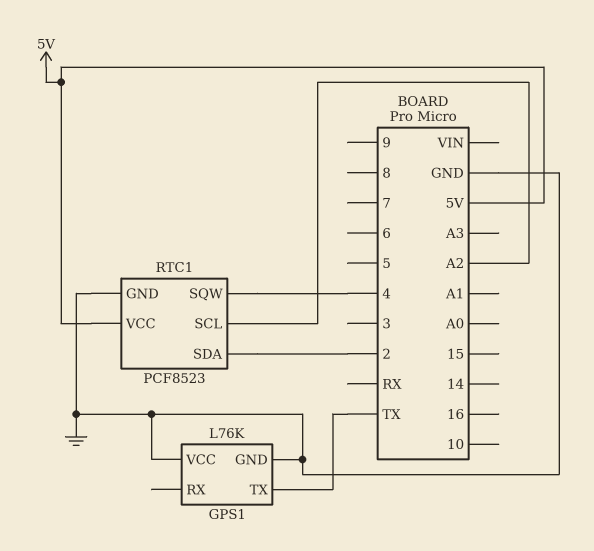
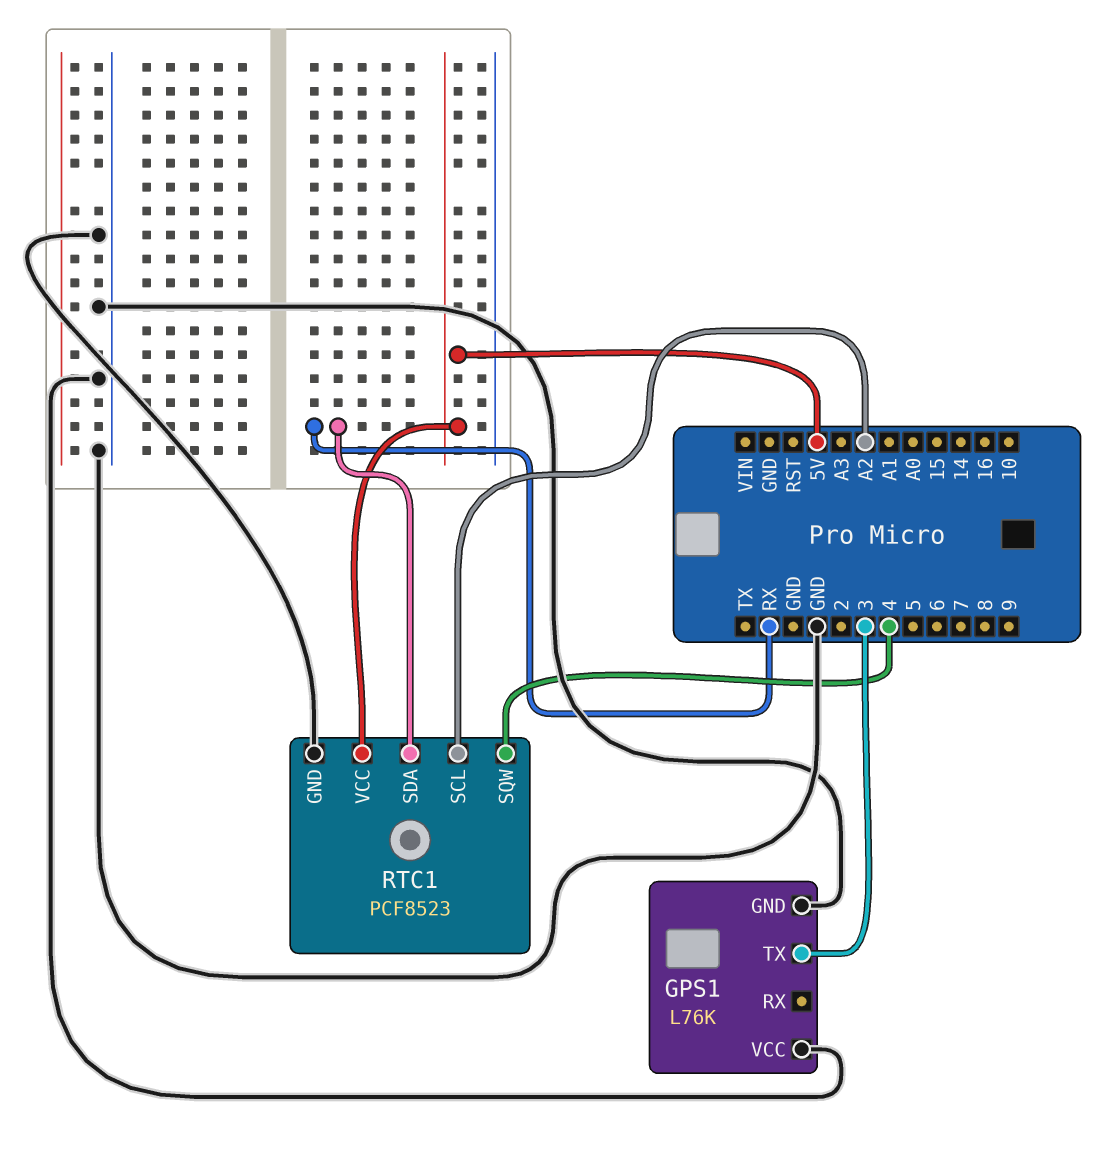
GPS1 pin TX: TX -> 3
RTC1 pin SDA: 2 -> RX

